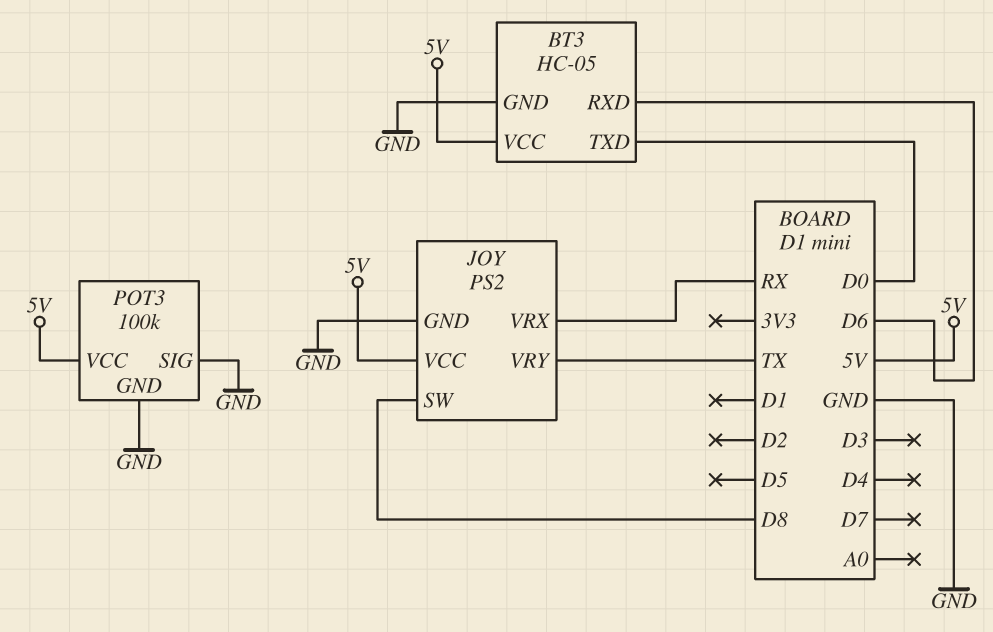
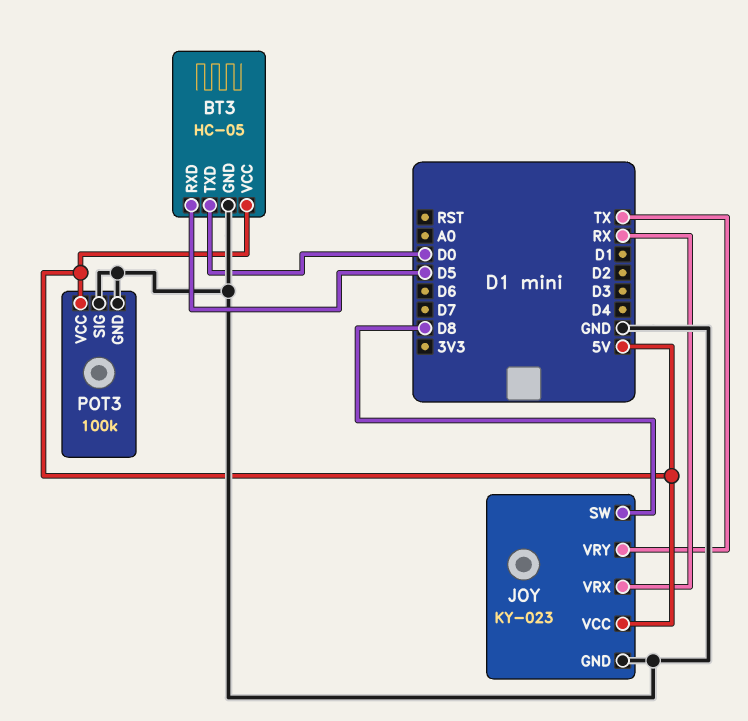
BT3 pin RXD: D6 -> D5
JOY: PS2 -> KY-023

